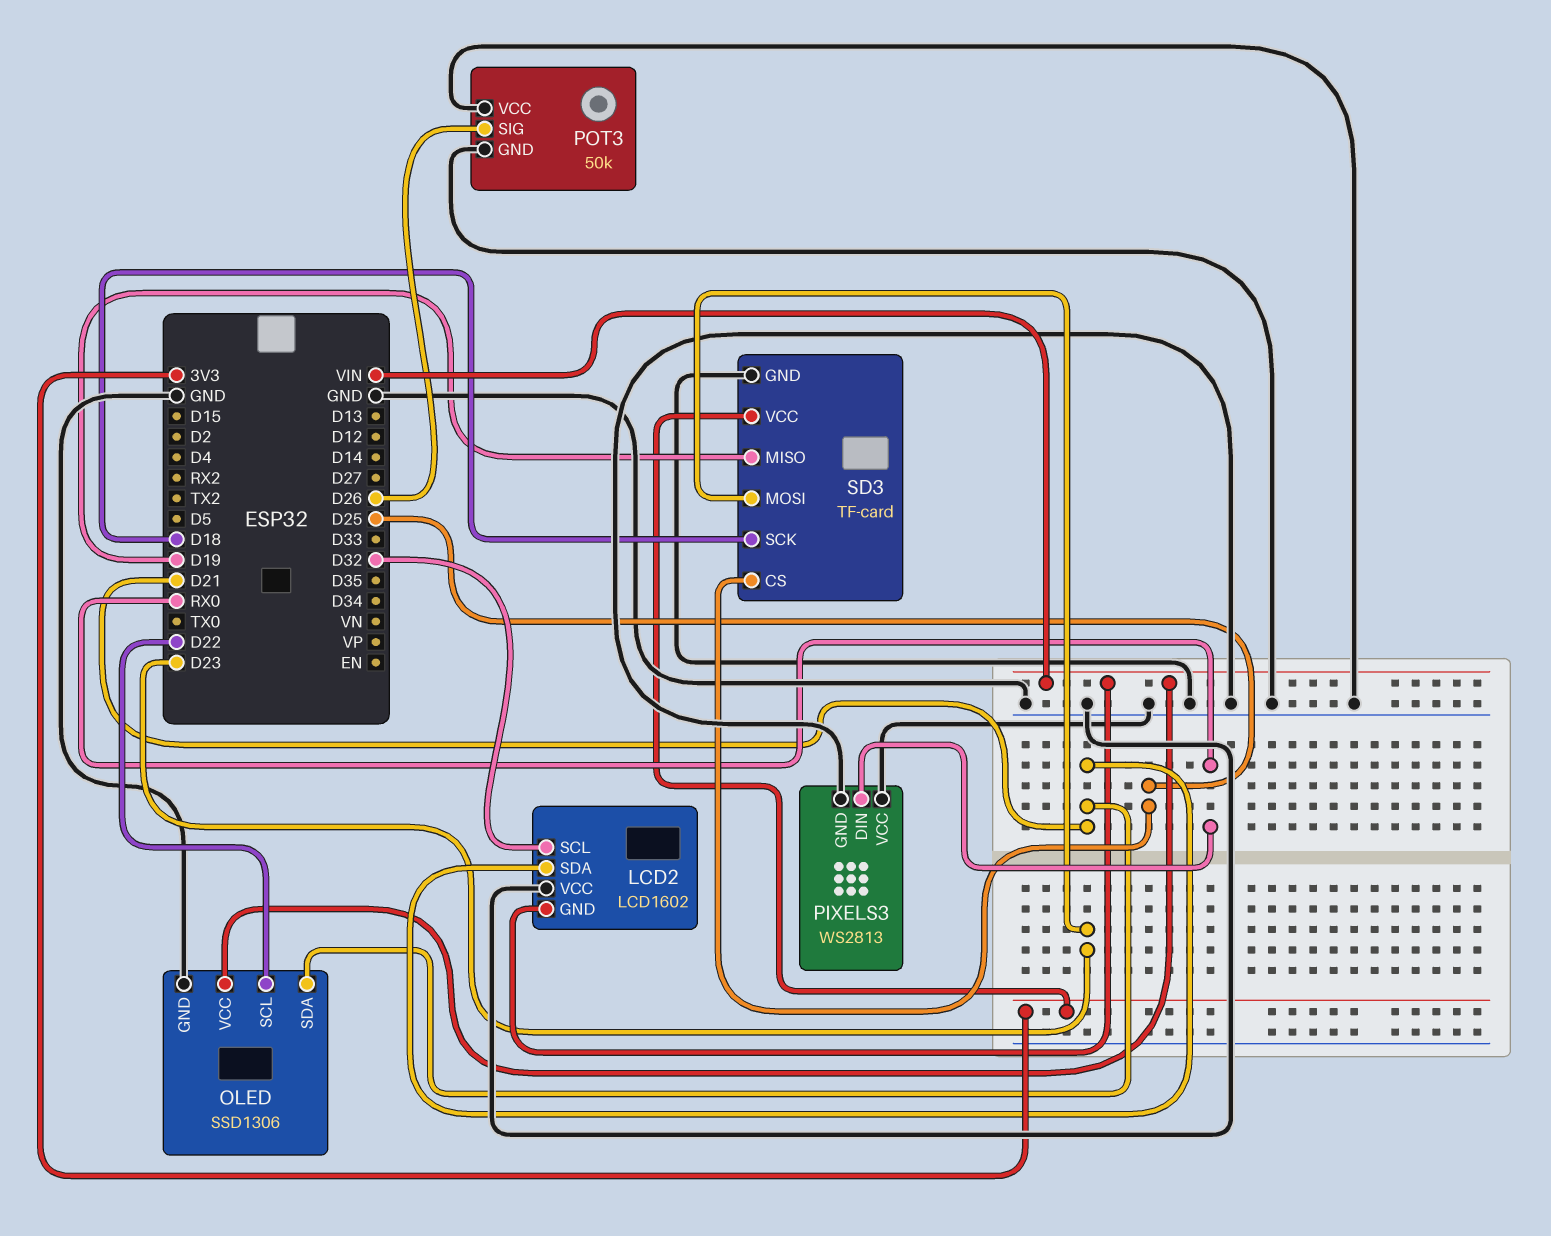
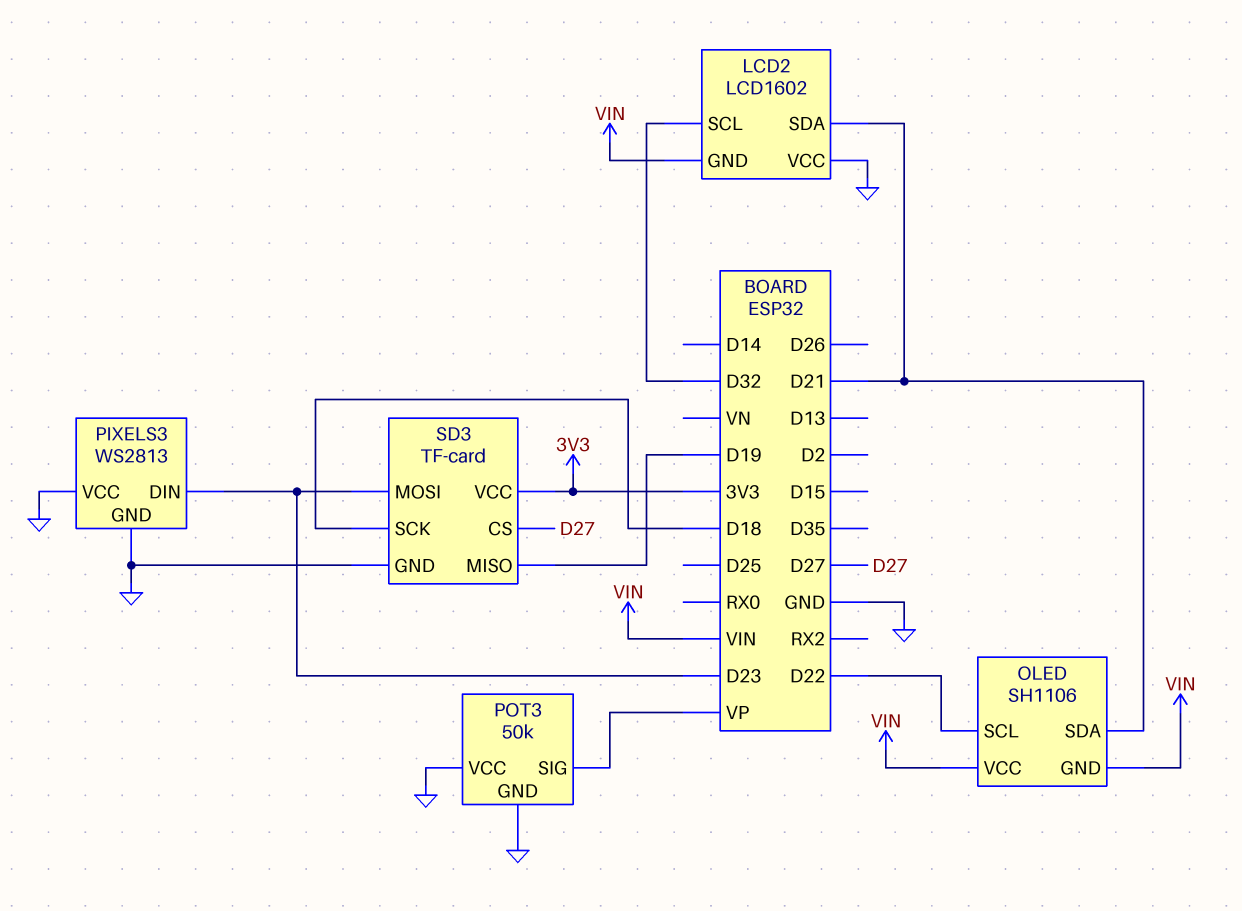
OLED: SSD1306 -> SH1106
OLED pin GND: GND -> VIN
PIXELS3 pin DIN: RX0 -> D23
POT3 pin SIG: D26 -> VP
SD3 pin CS: D25 -> D27

